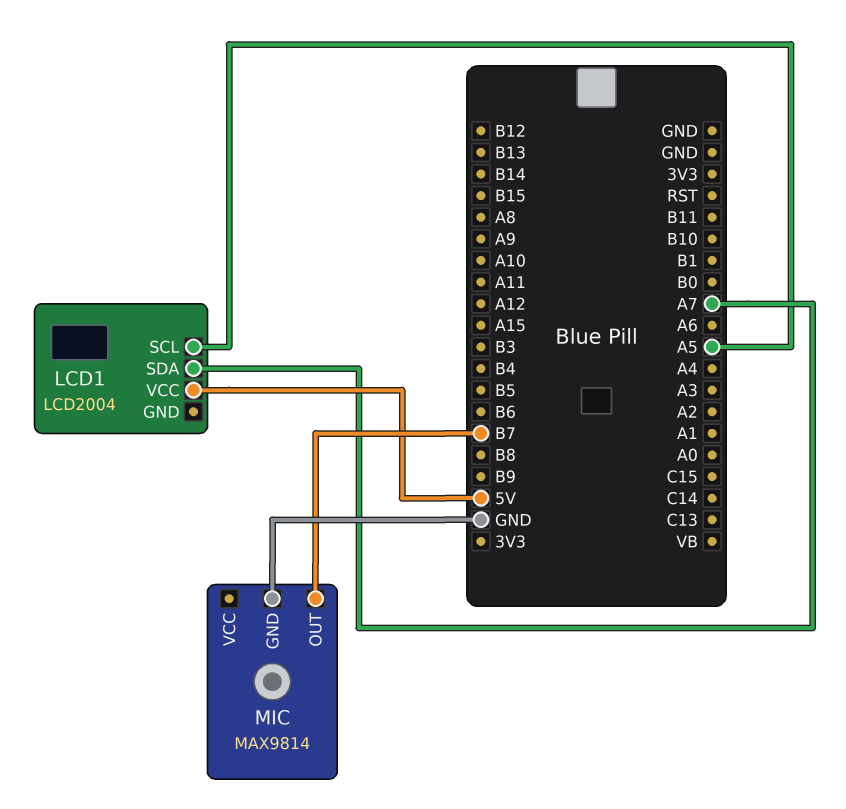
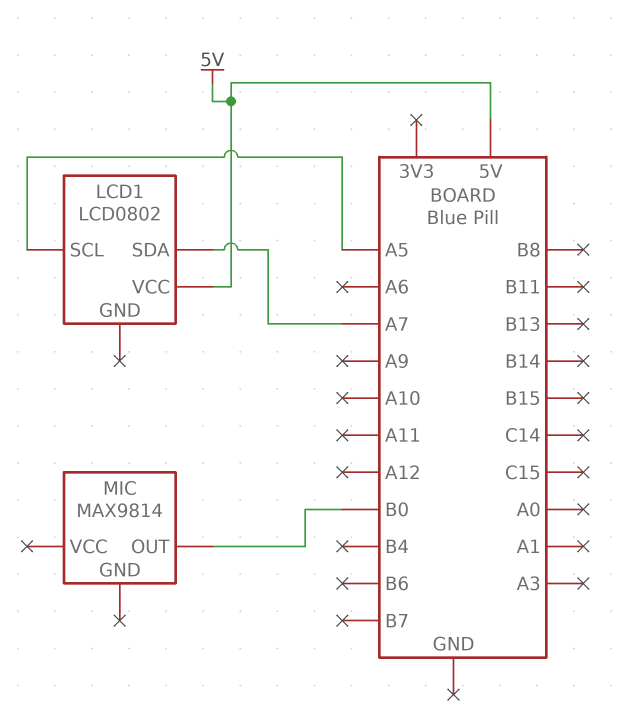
LCD1: LCD2004 -> LCD0802
MIC pin GND: GND -> none
MIC pin OUT: B7 -> B0

